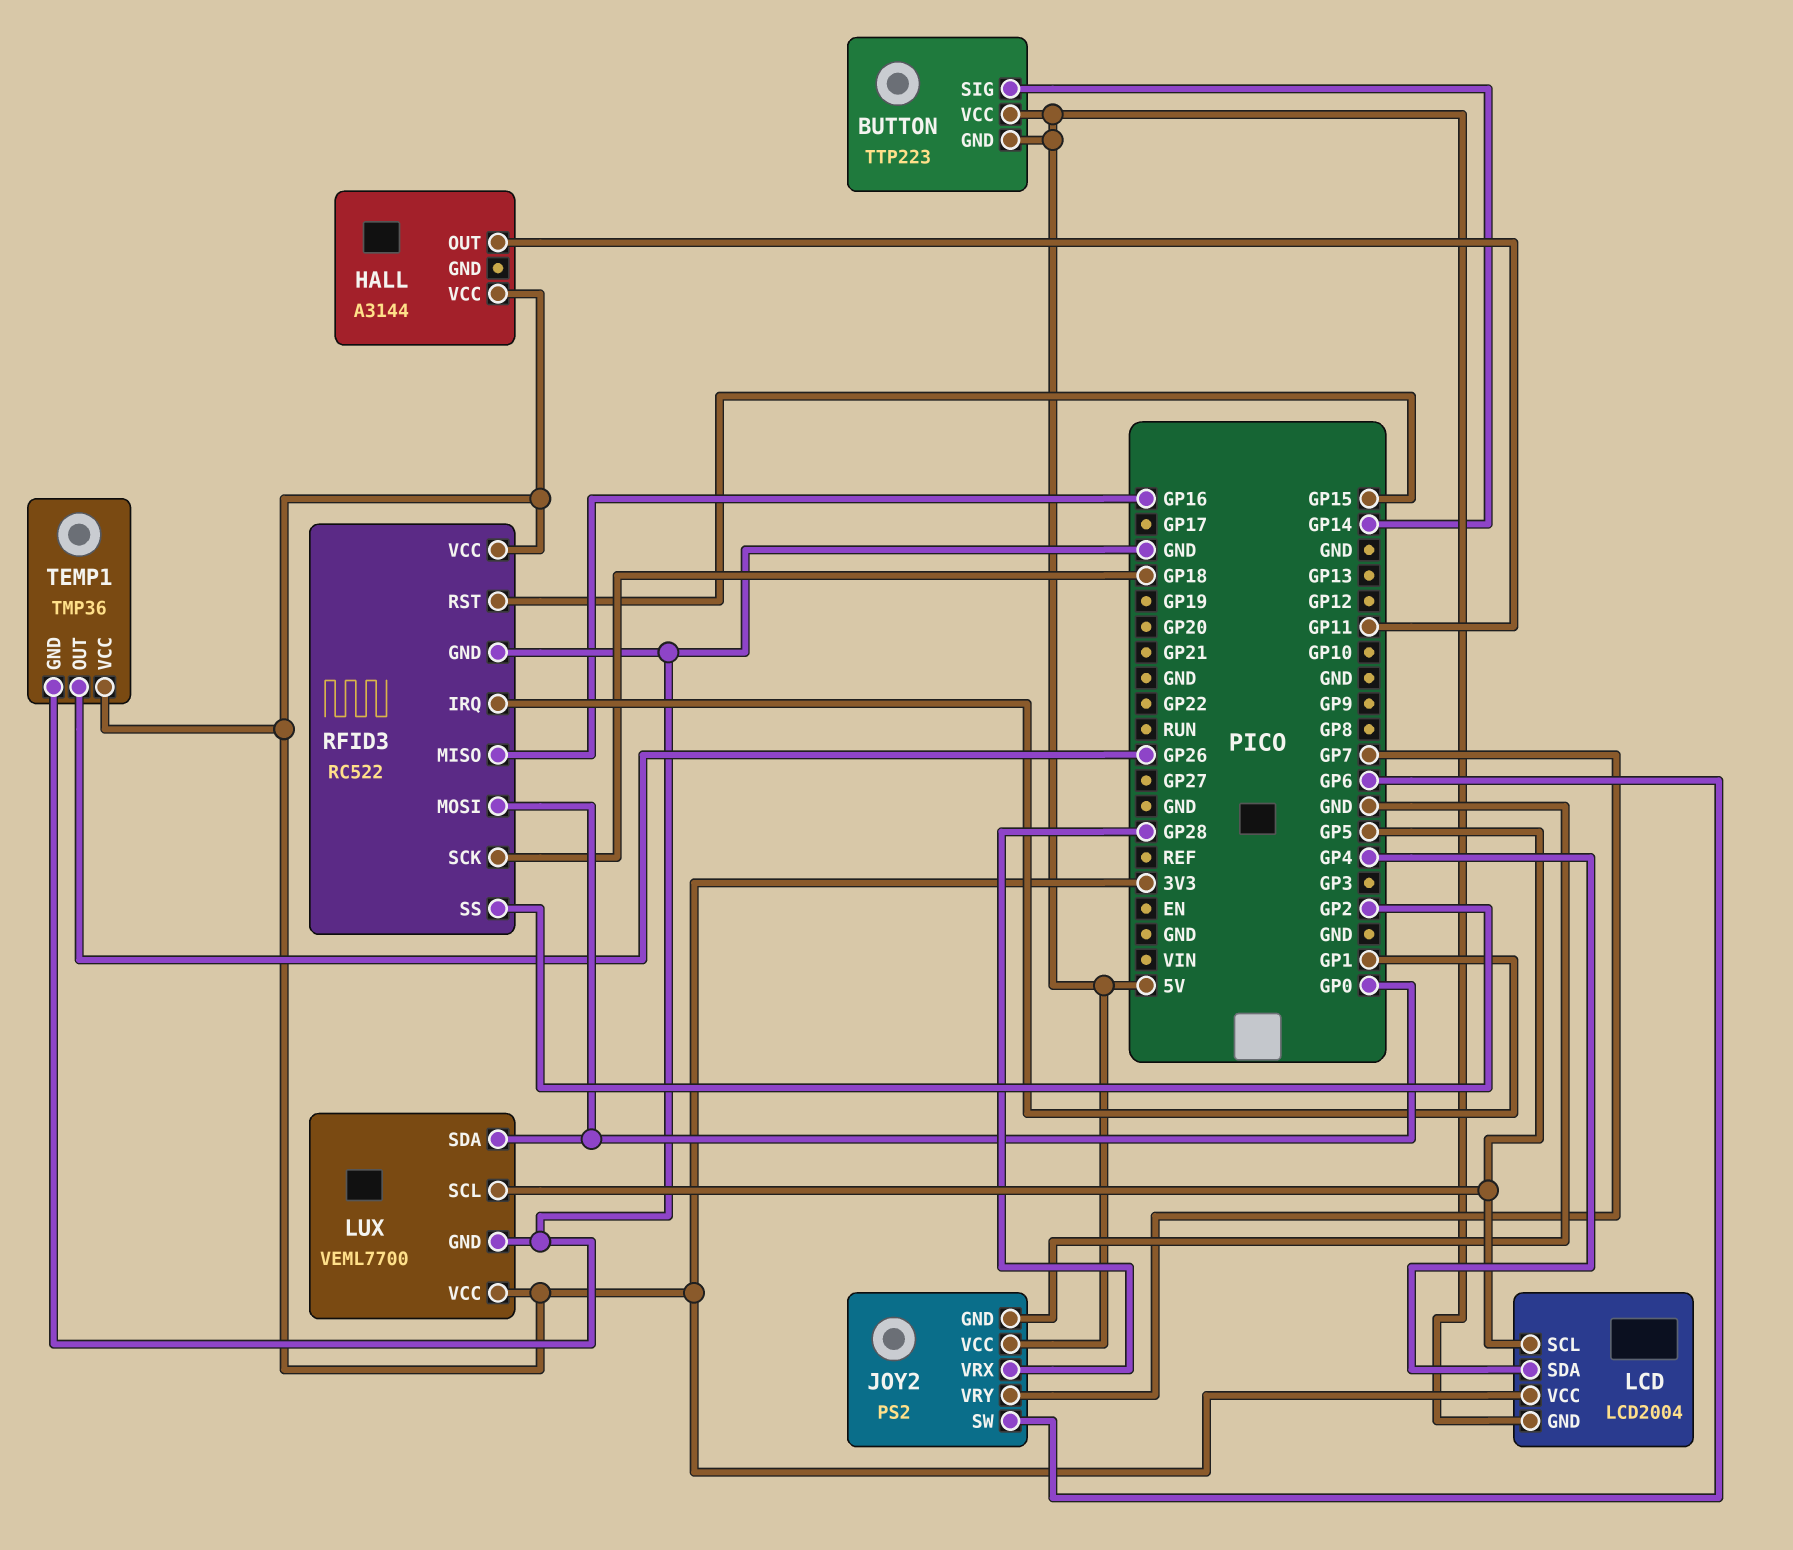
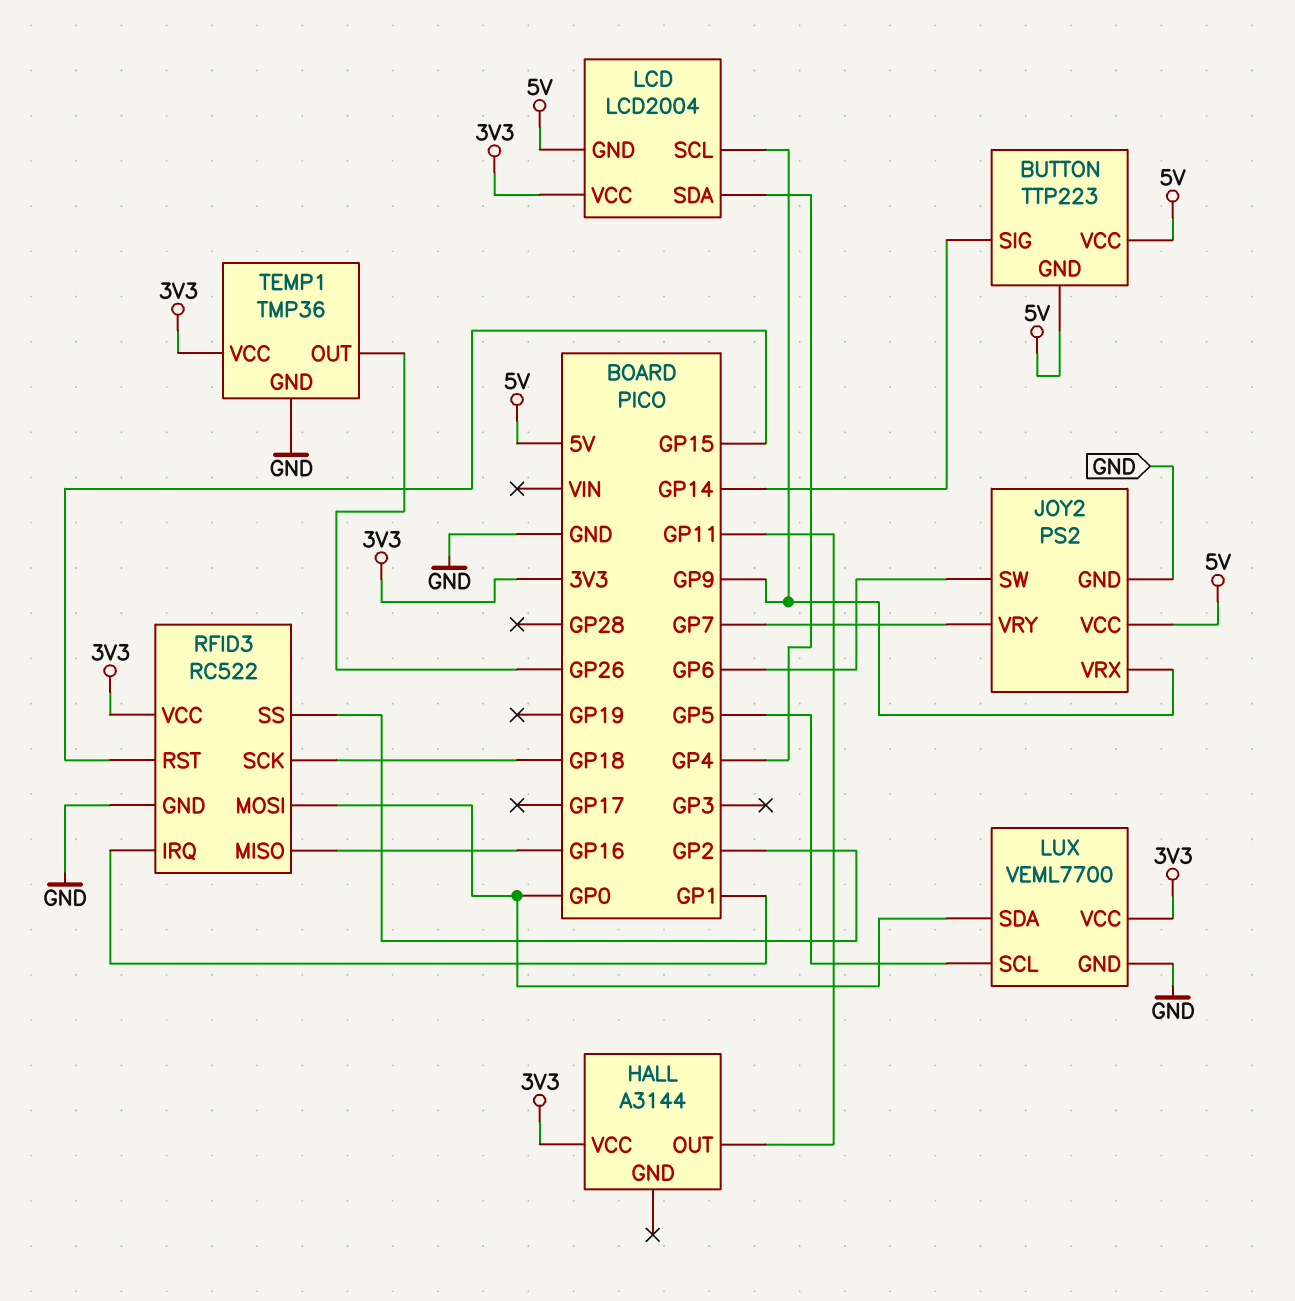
JOY2 pin VRX: GP28 -> GP9
LCD pin SCL: GP5 -> GP9

